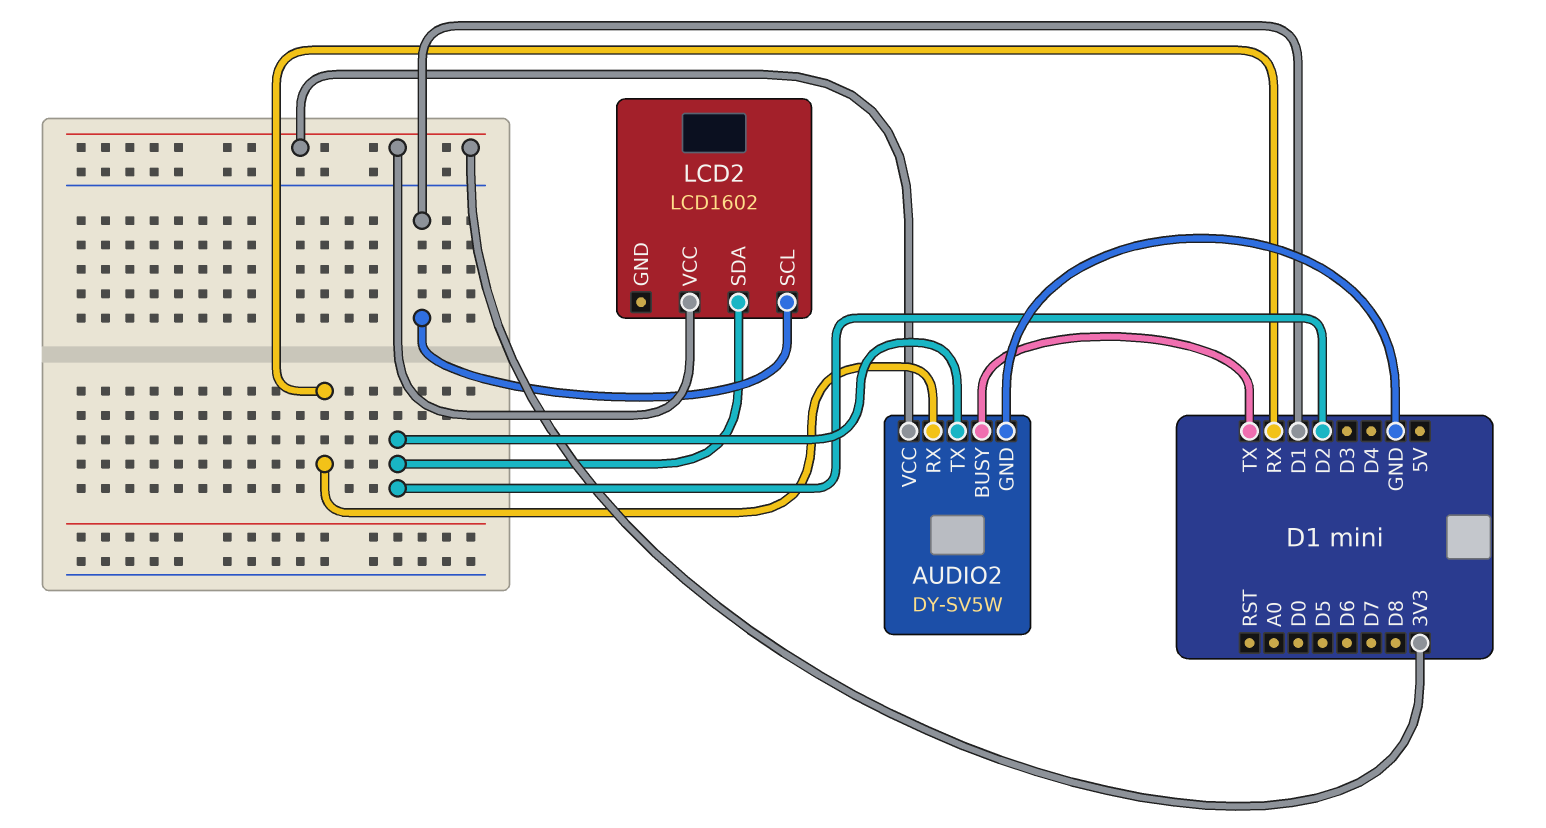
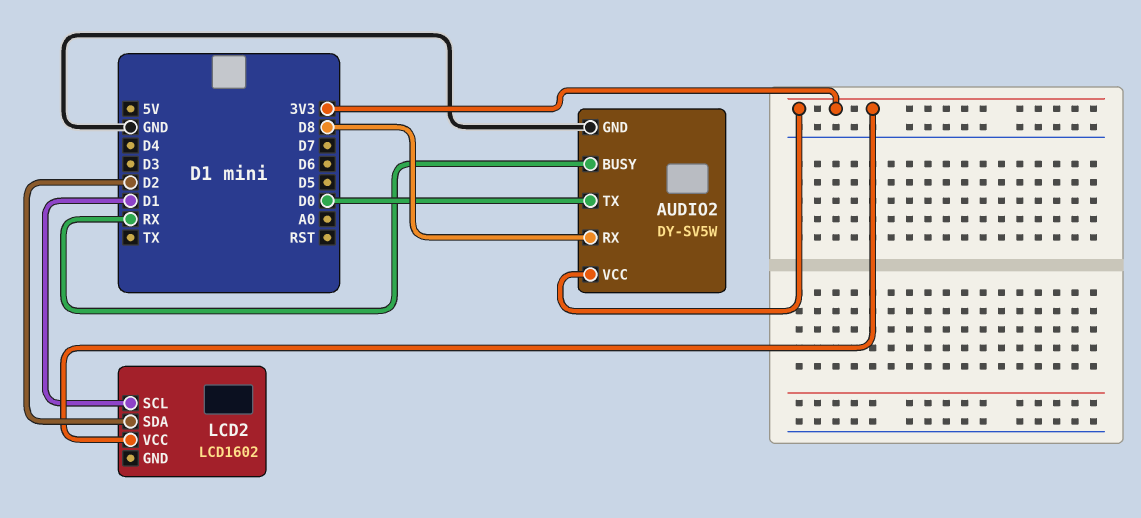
AUDIO2 pin BUSY: TX -> RX
AUDIO2 pin RX: RX -> D8
AUDIO2 pin TX: D2 -> D0

